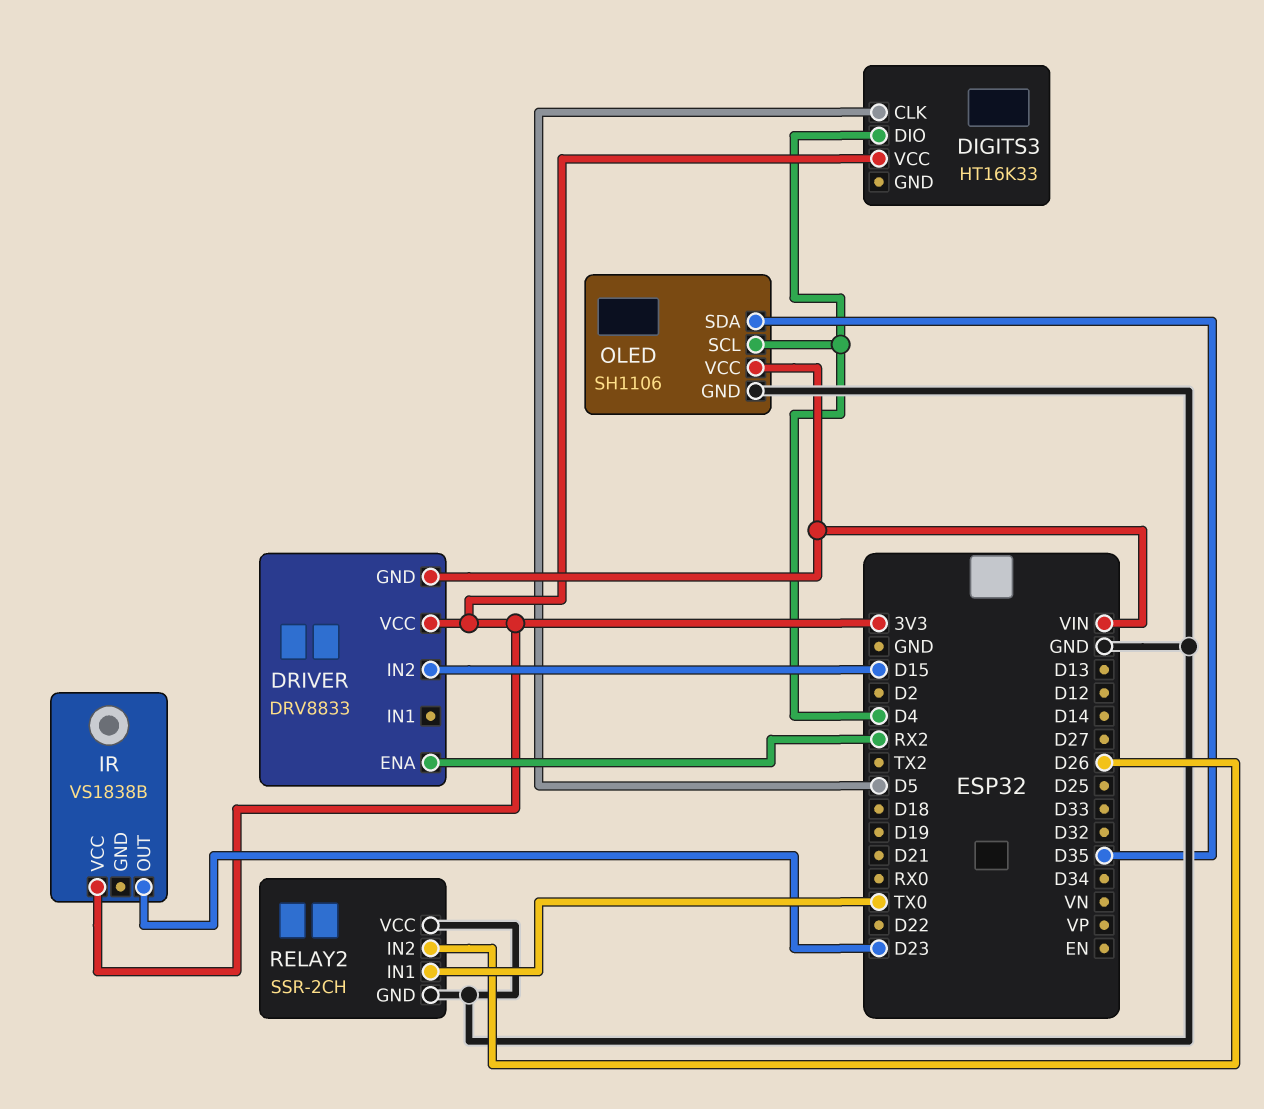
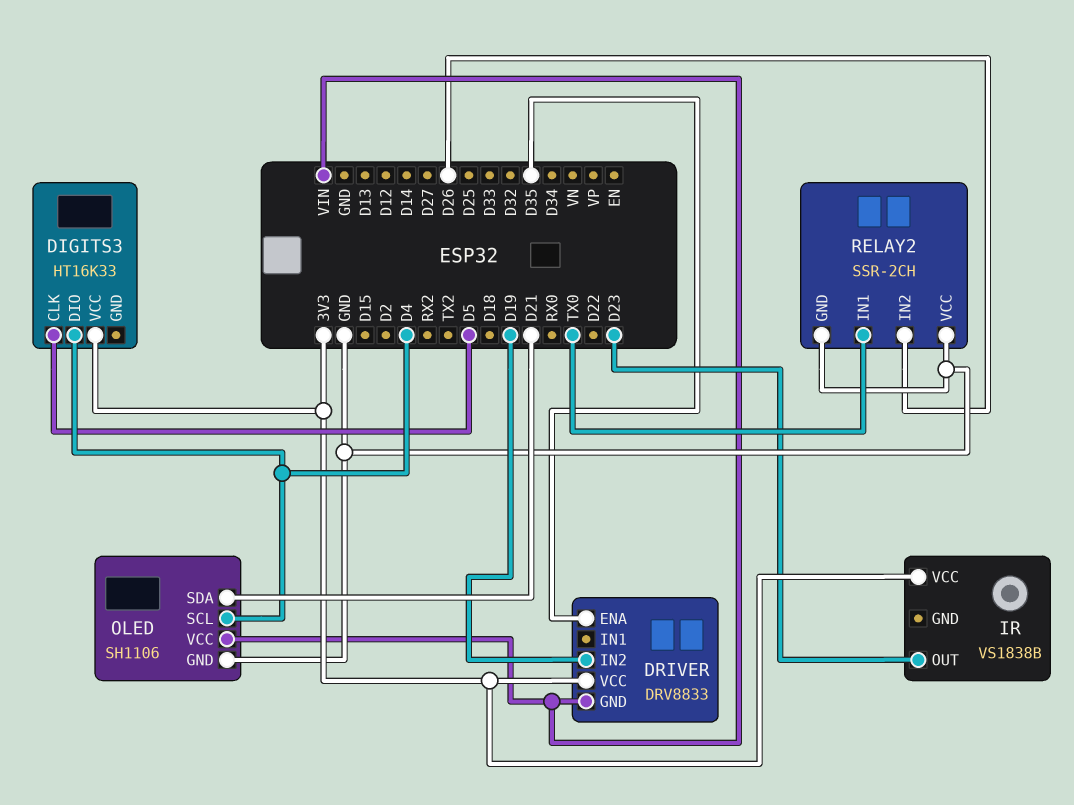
DRIVER pin ENA: RX2 -> D35
DRIVER pin IN2: D15 -> D19
OLED pin SDA: D35 -> D21

